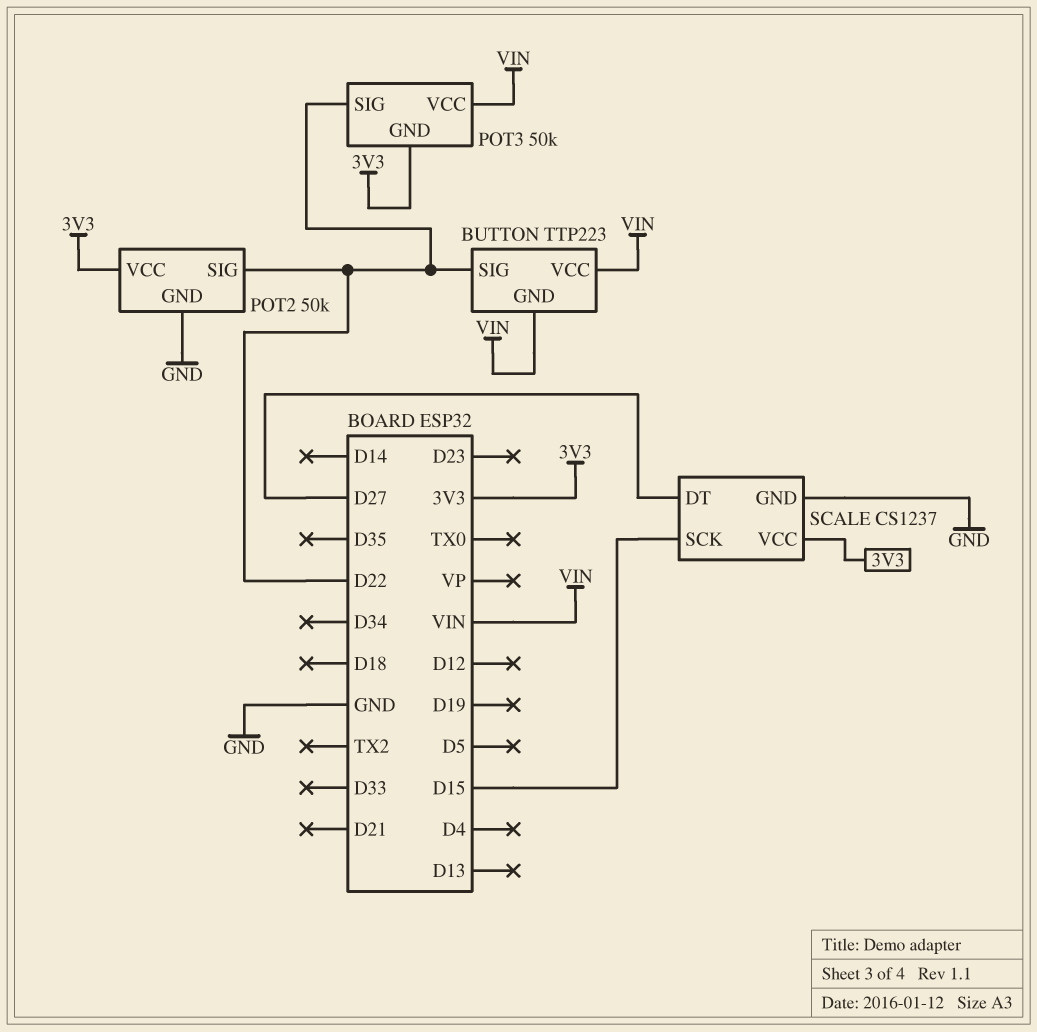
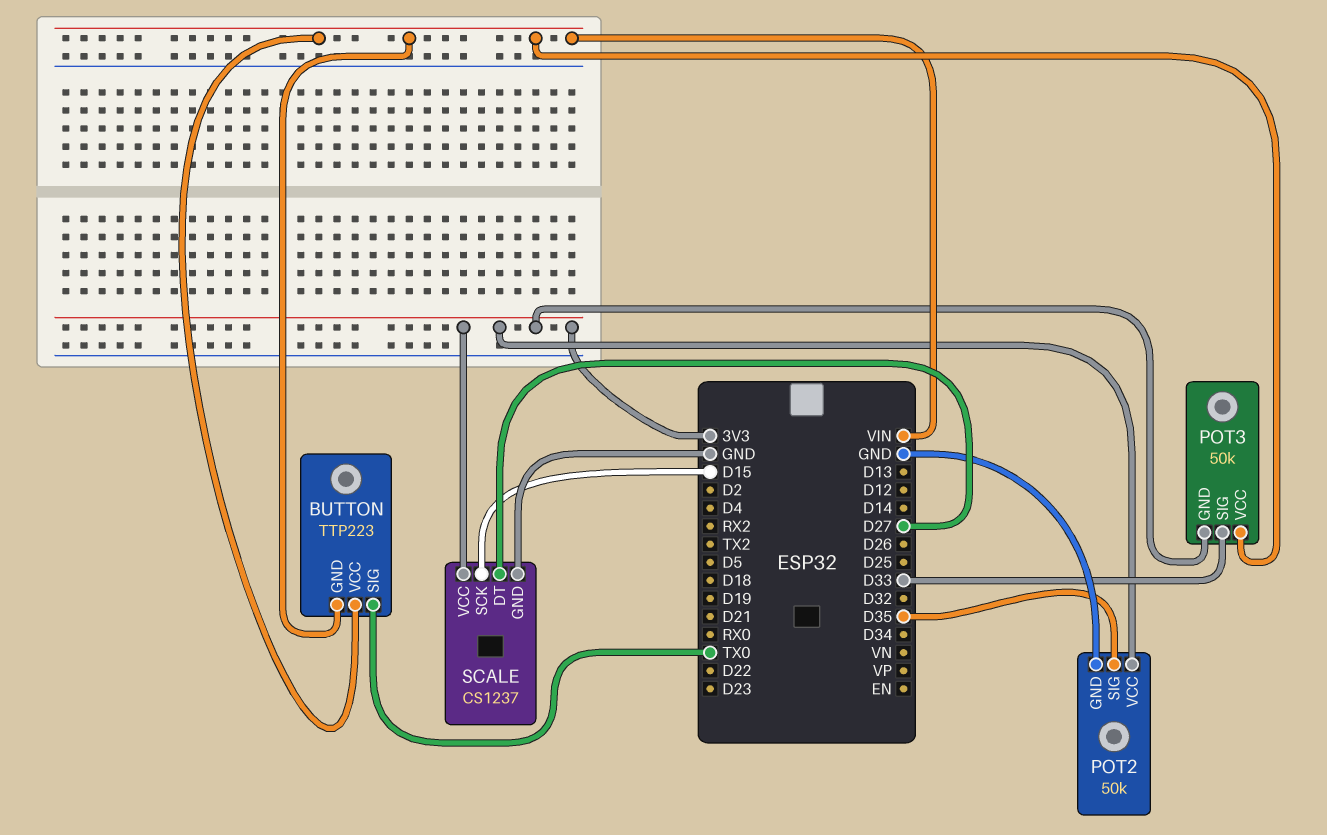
BUTTON pin SIG: D22 -> TX0
POT2 pin SIG: D22 -> D35
POT3 pin SIG: D22 -> D33

